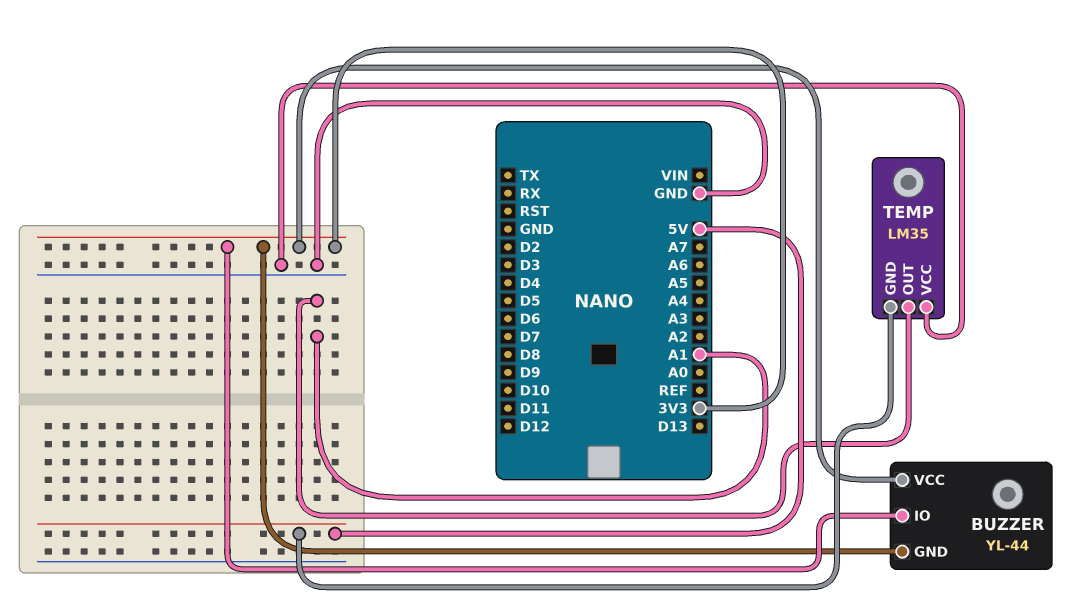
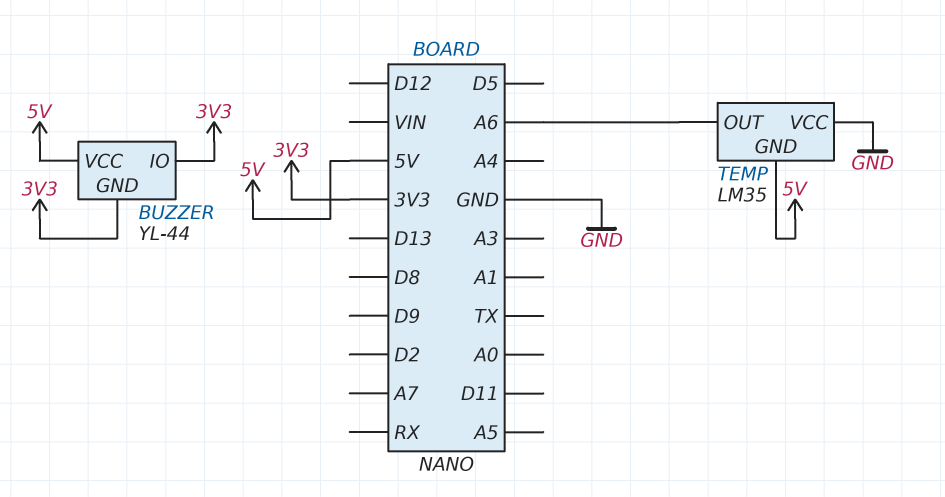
BUZZER pin VCC: 3V3 -> 5V
TEMP pin OUT: A1 -> A6

